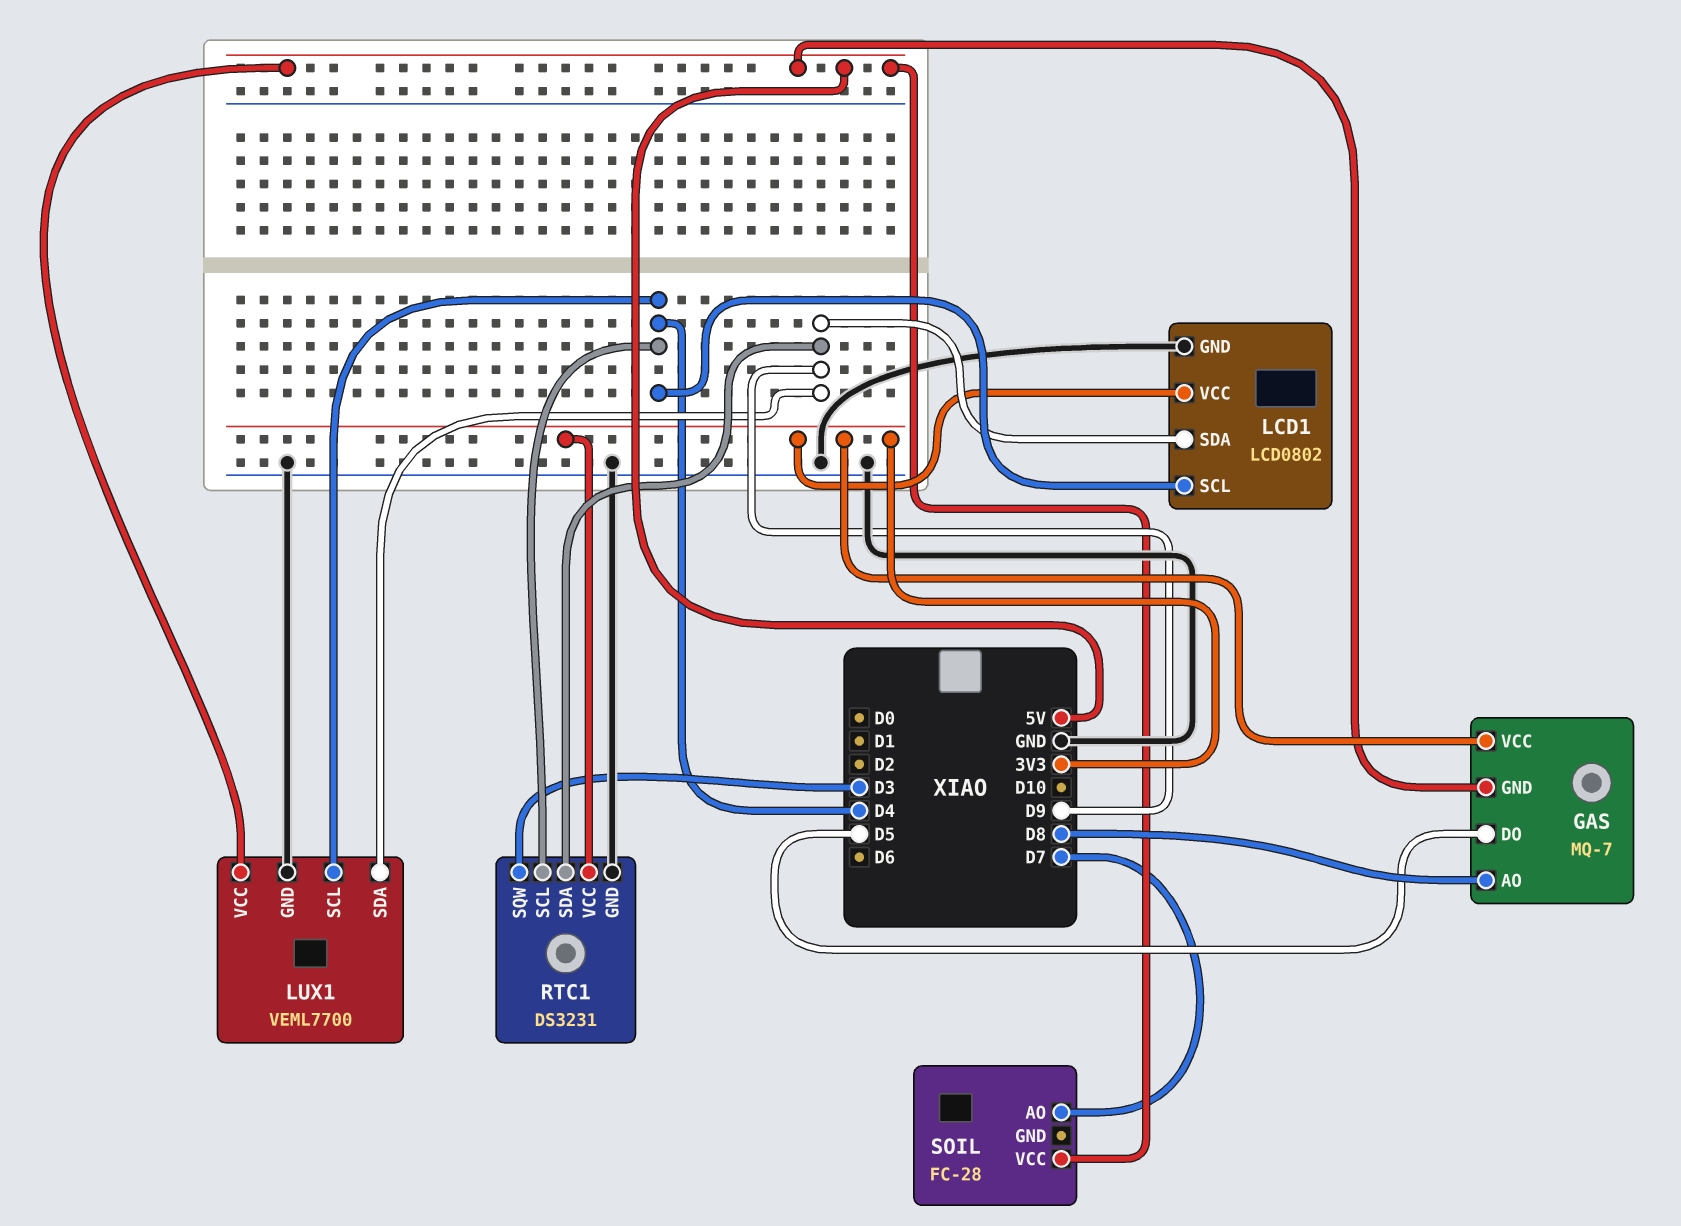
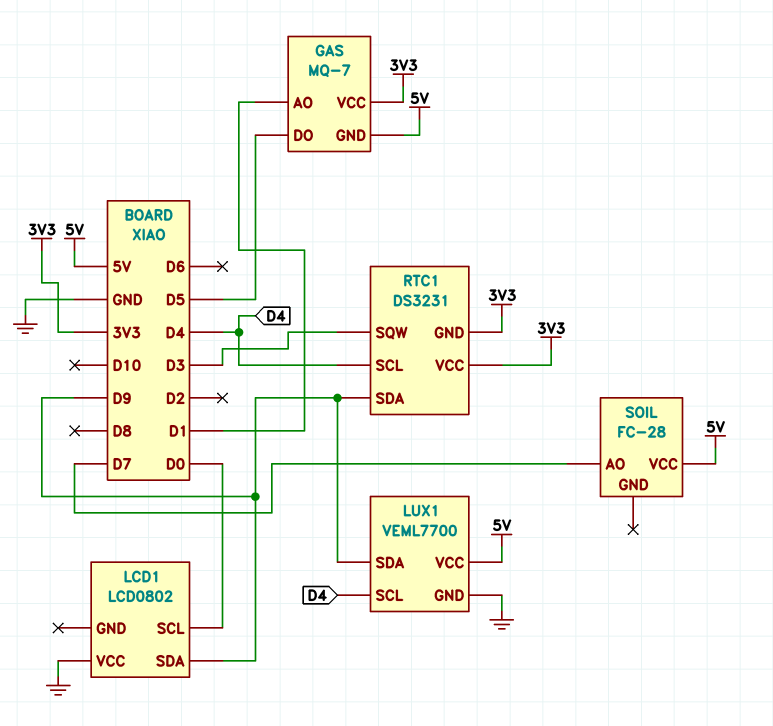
GAS pin AO: D8 -> D1
LCD1 pin GND: GND -> none
LCD1 pin SCL: D4 -> D0
LCD1 pin VCC: 3V3 -> GND
RTC1 pin GND: GND -> 3V3

